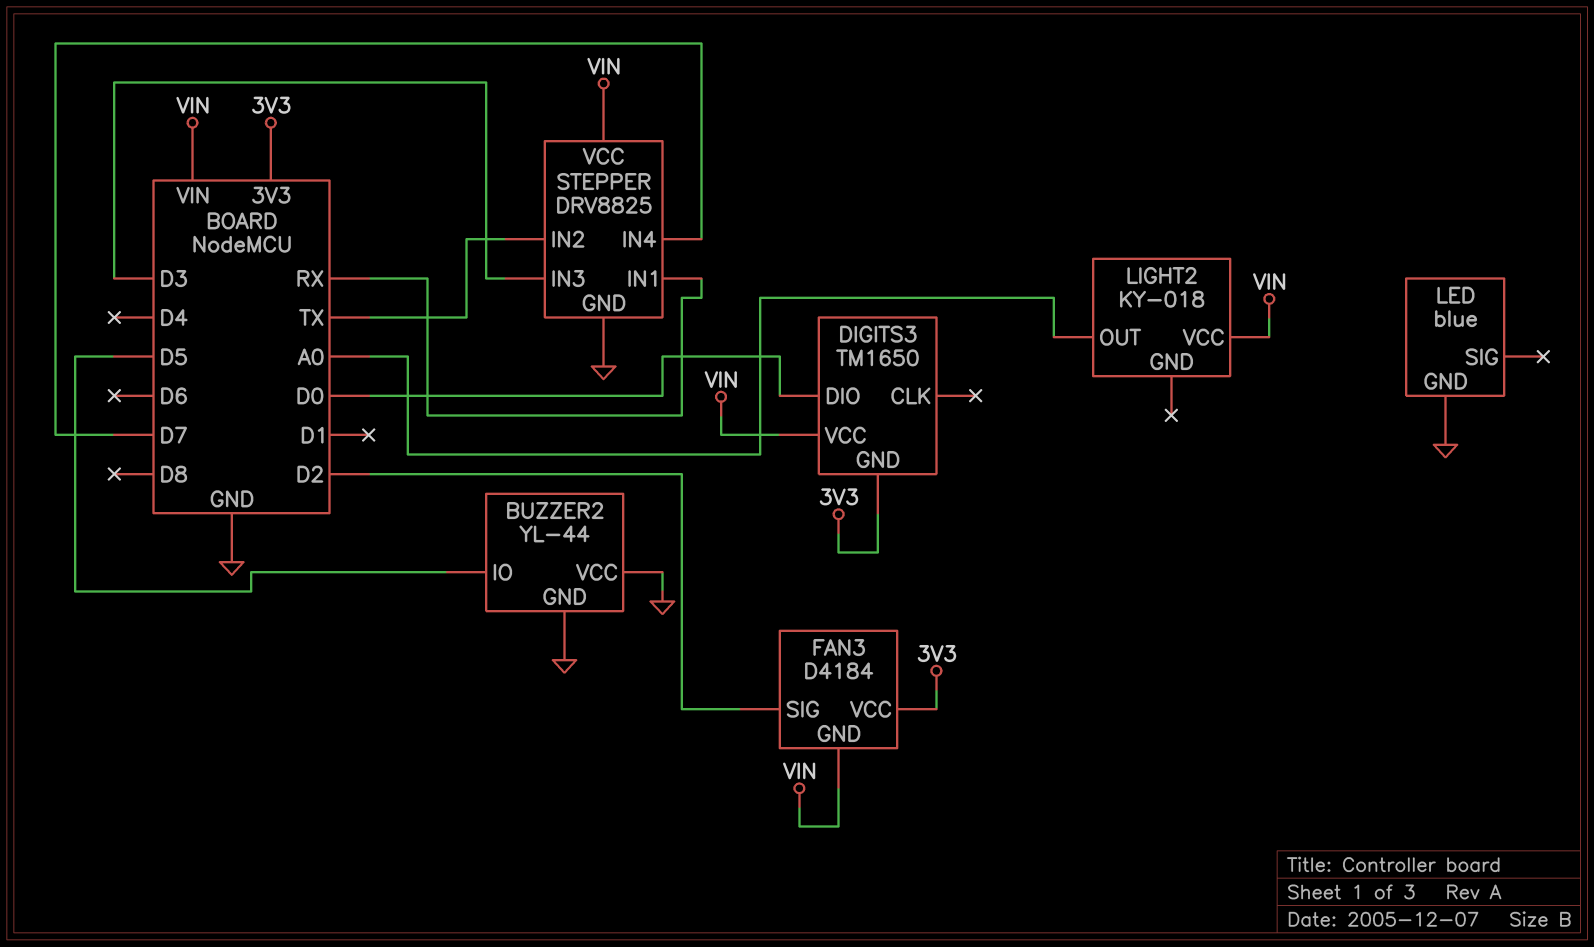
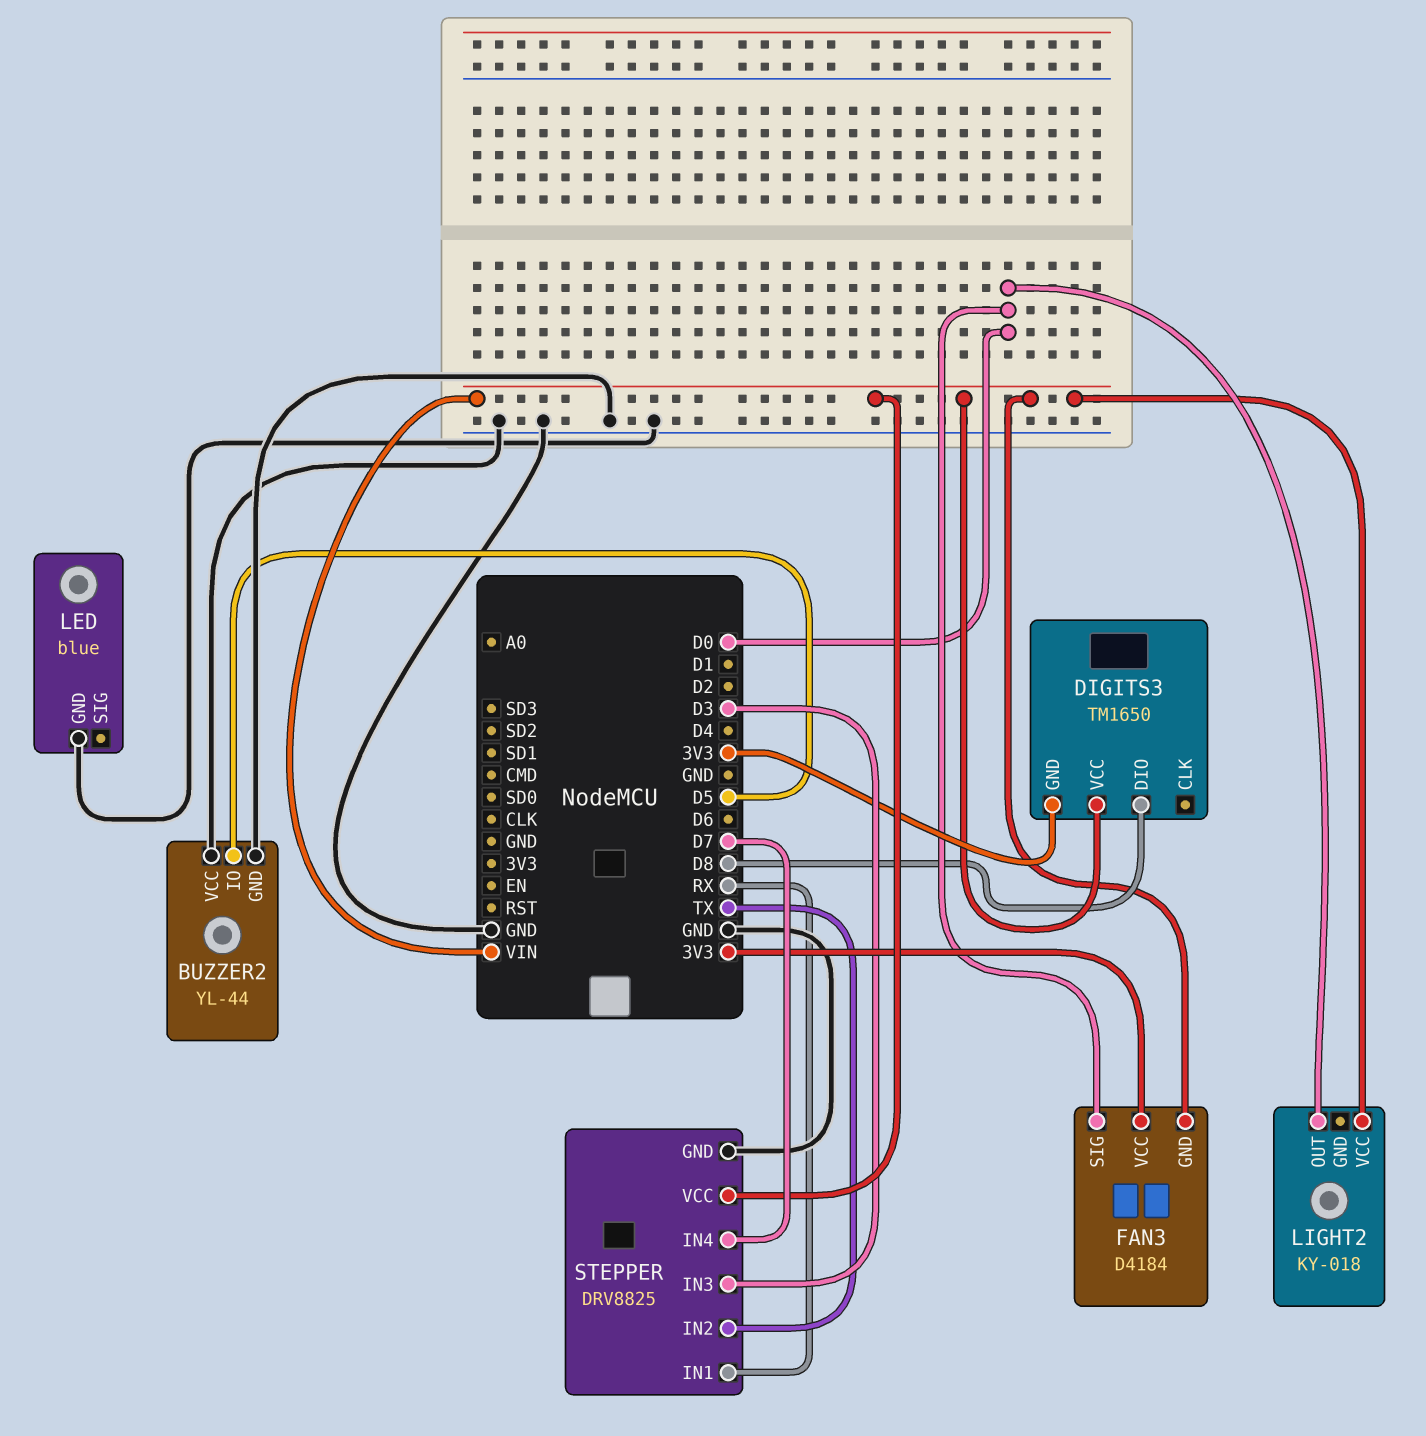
DIGITS3 pin DIO: D0 -> D8
FAN3 pin SIG: D2 -> D0
LIGHT2 pin OUT: A0 -> D0

